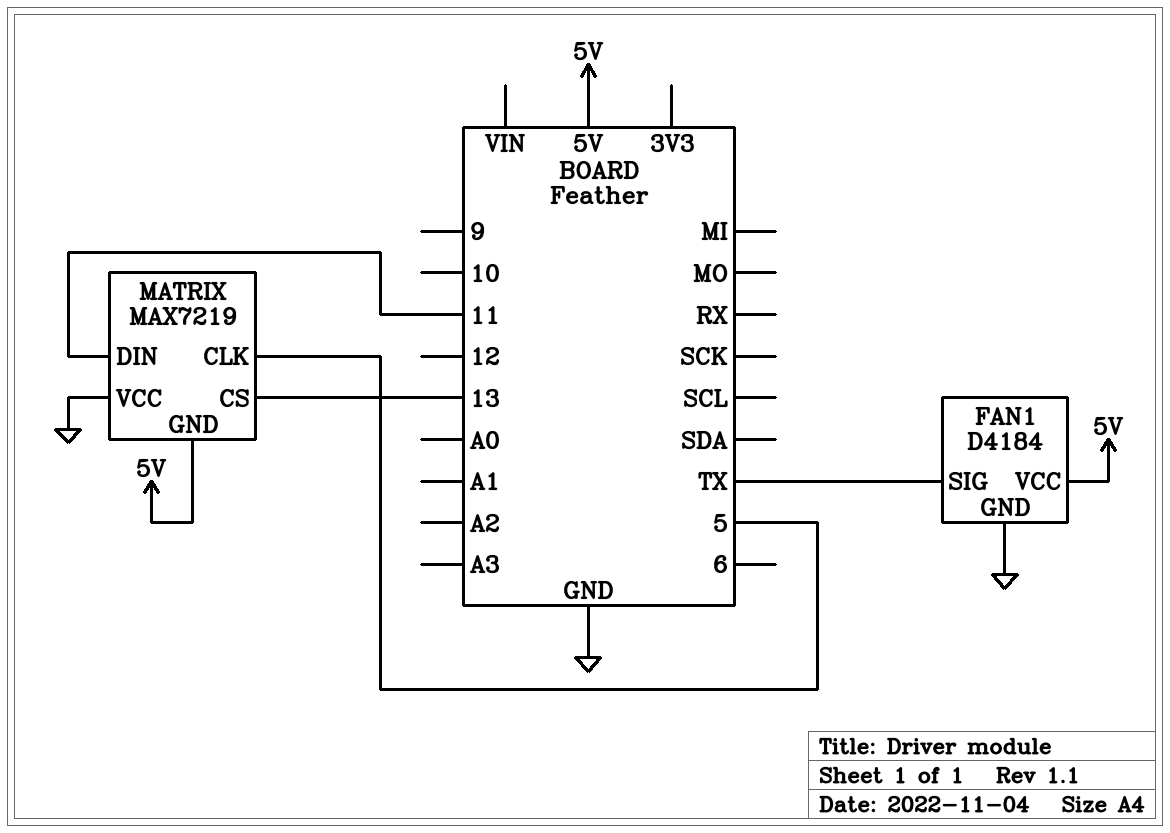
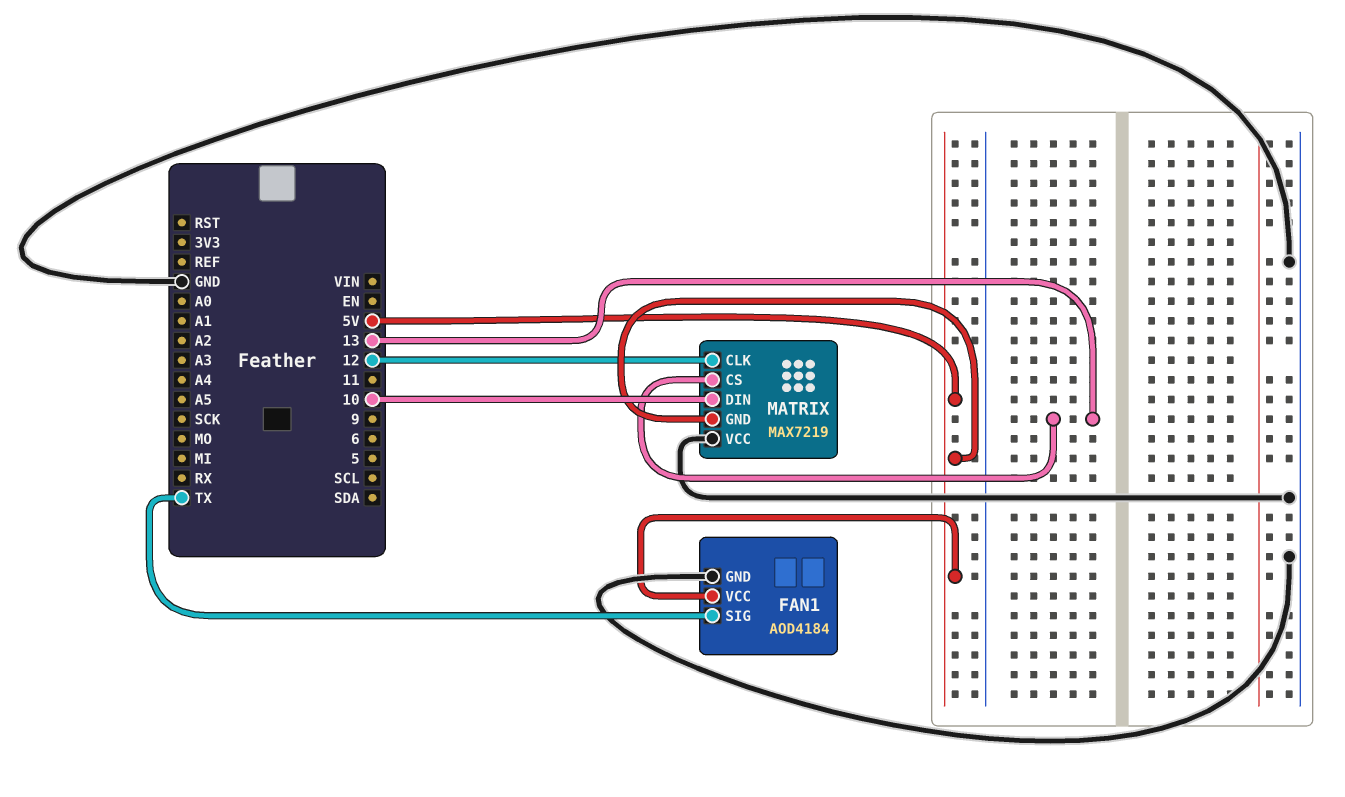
FAN1: D4184 -> AOD4184
MATRIX pin CLK: 5 -> 12
MATRIX pin DIN: 11 -> 10

